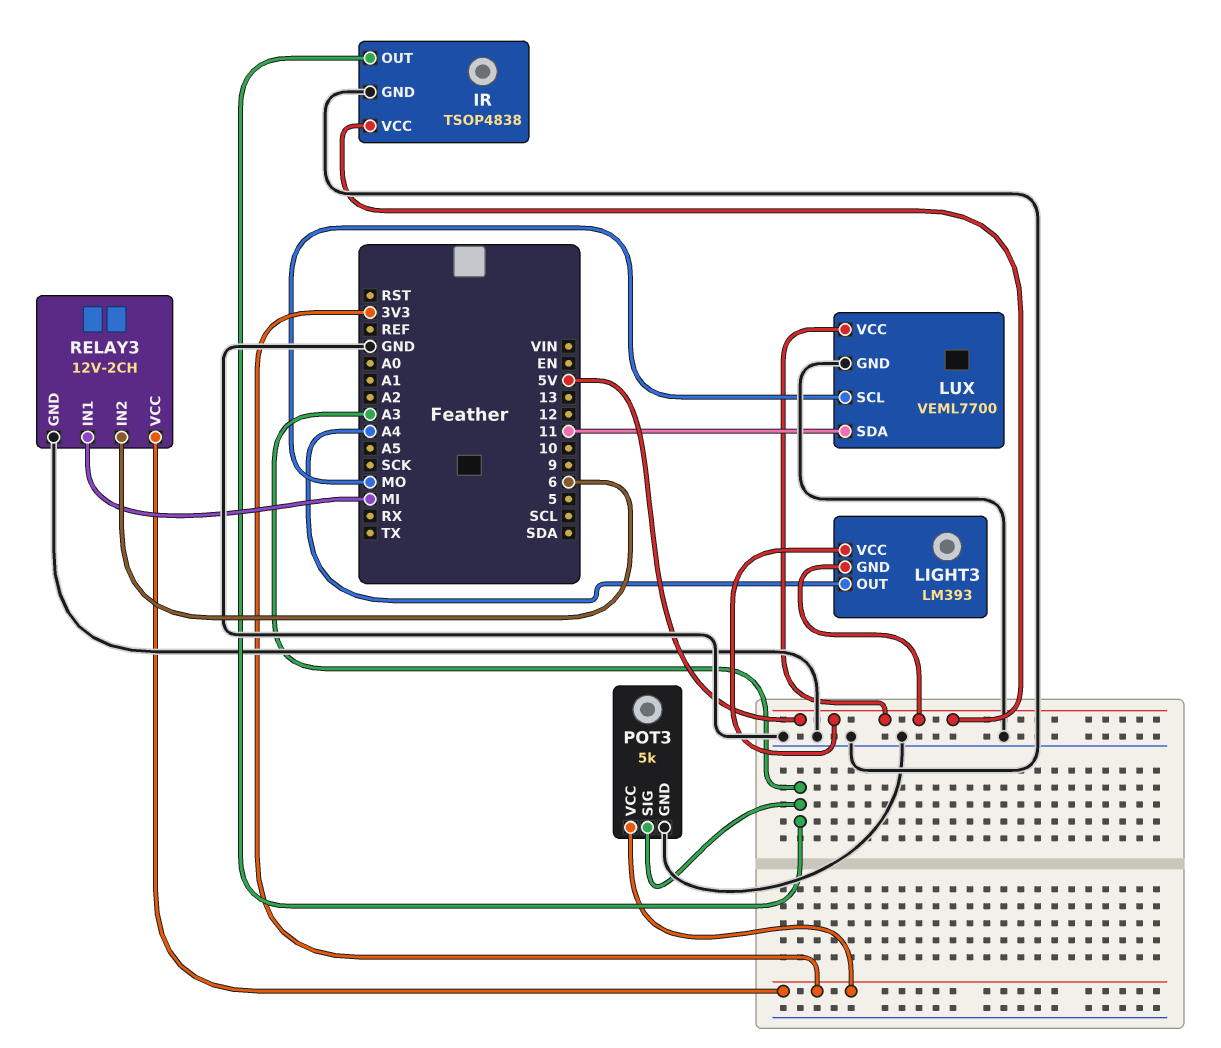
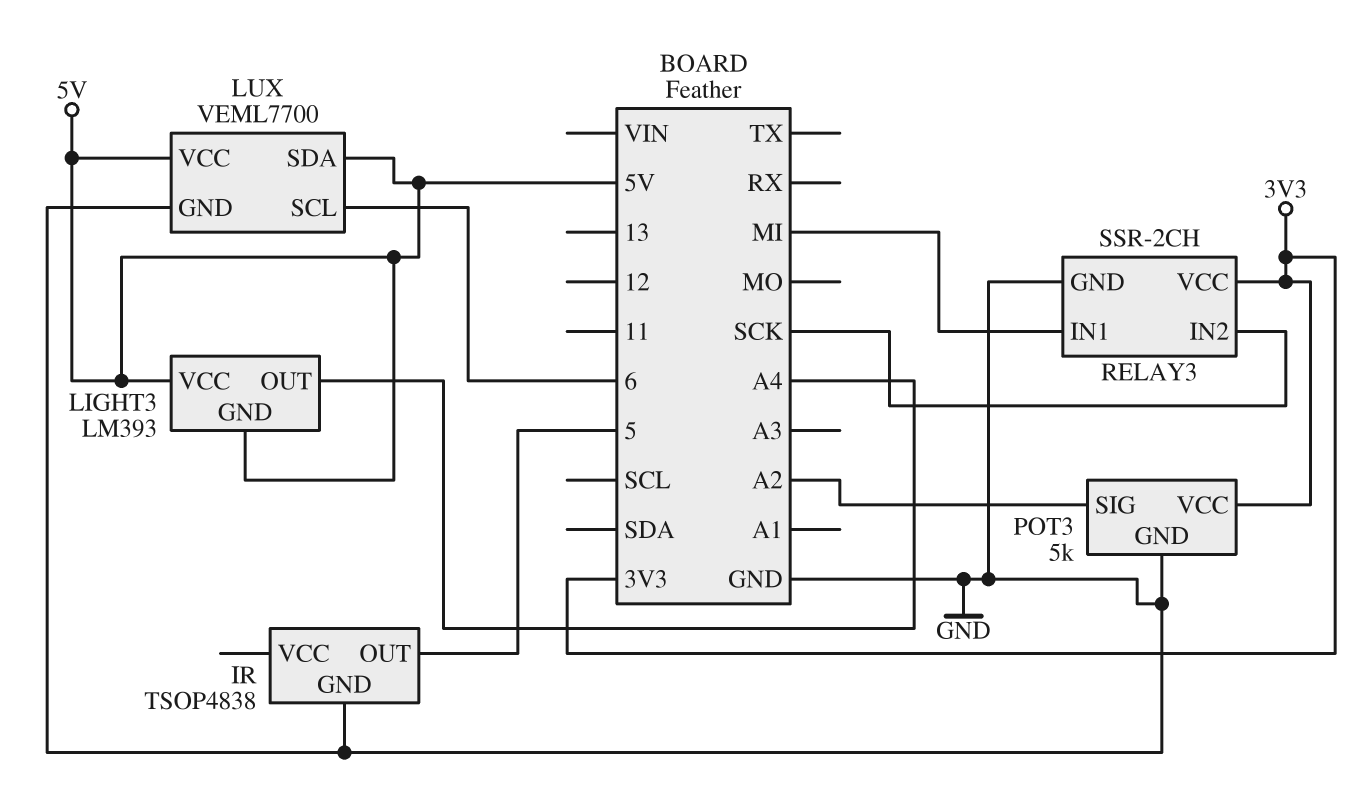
IR pin OUT: A3 -> 5
IR pin VCC: 5V -> none
LUX pin SCL: MO -> 6
LUX pin SDA: 11 -> 5V
POT3 pin SIG: A3 -> A2
RELAY3: 12V-2CH -> SSR-2CH
RELAY3 pin IN2: 6 -> SCK

